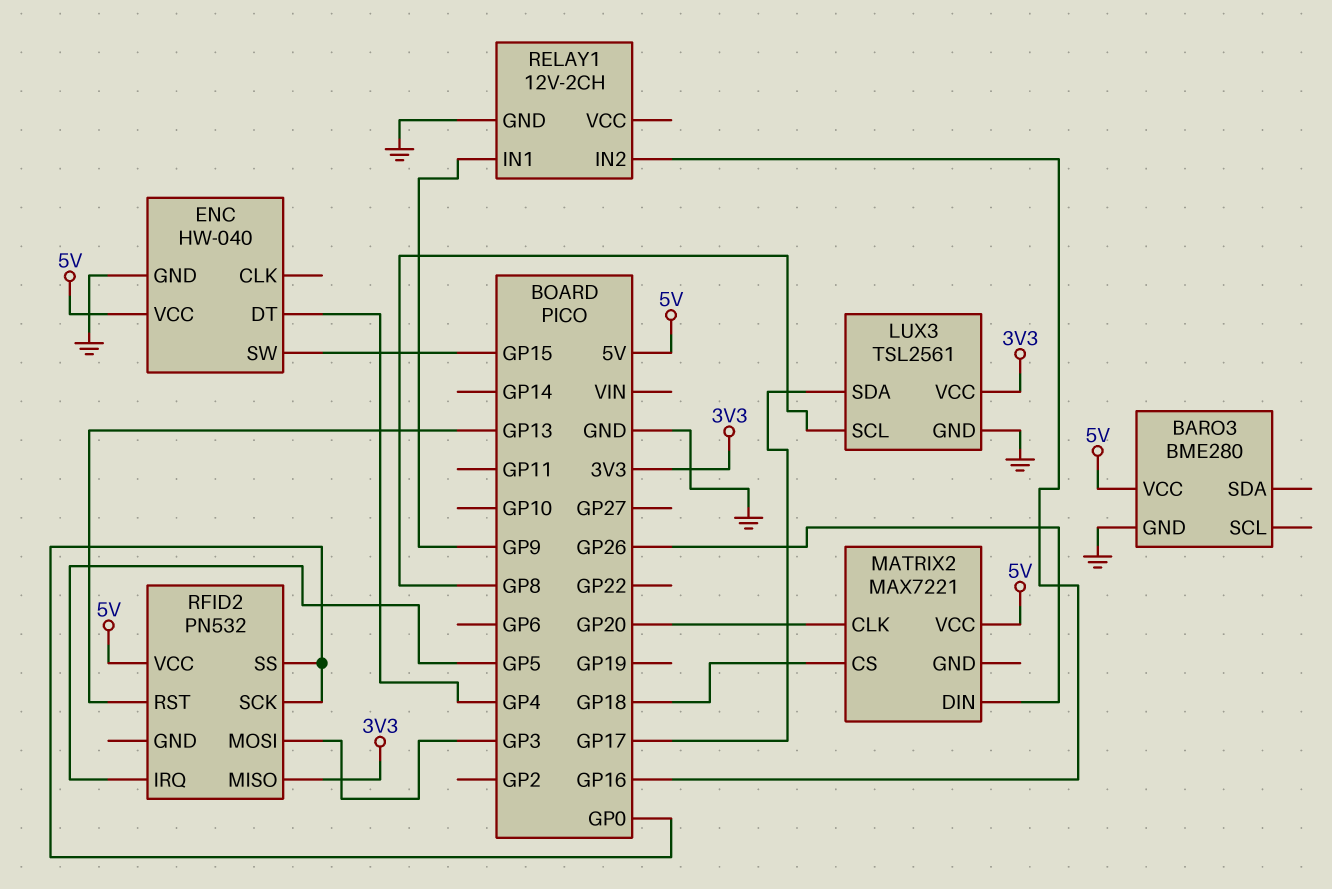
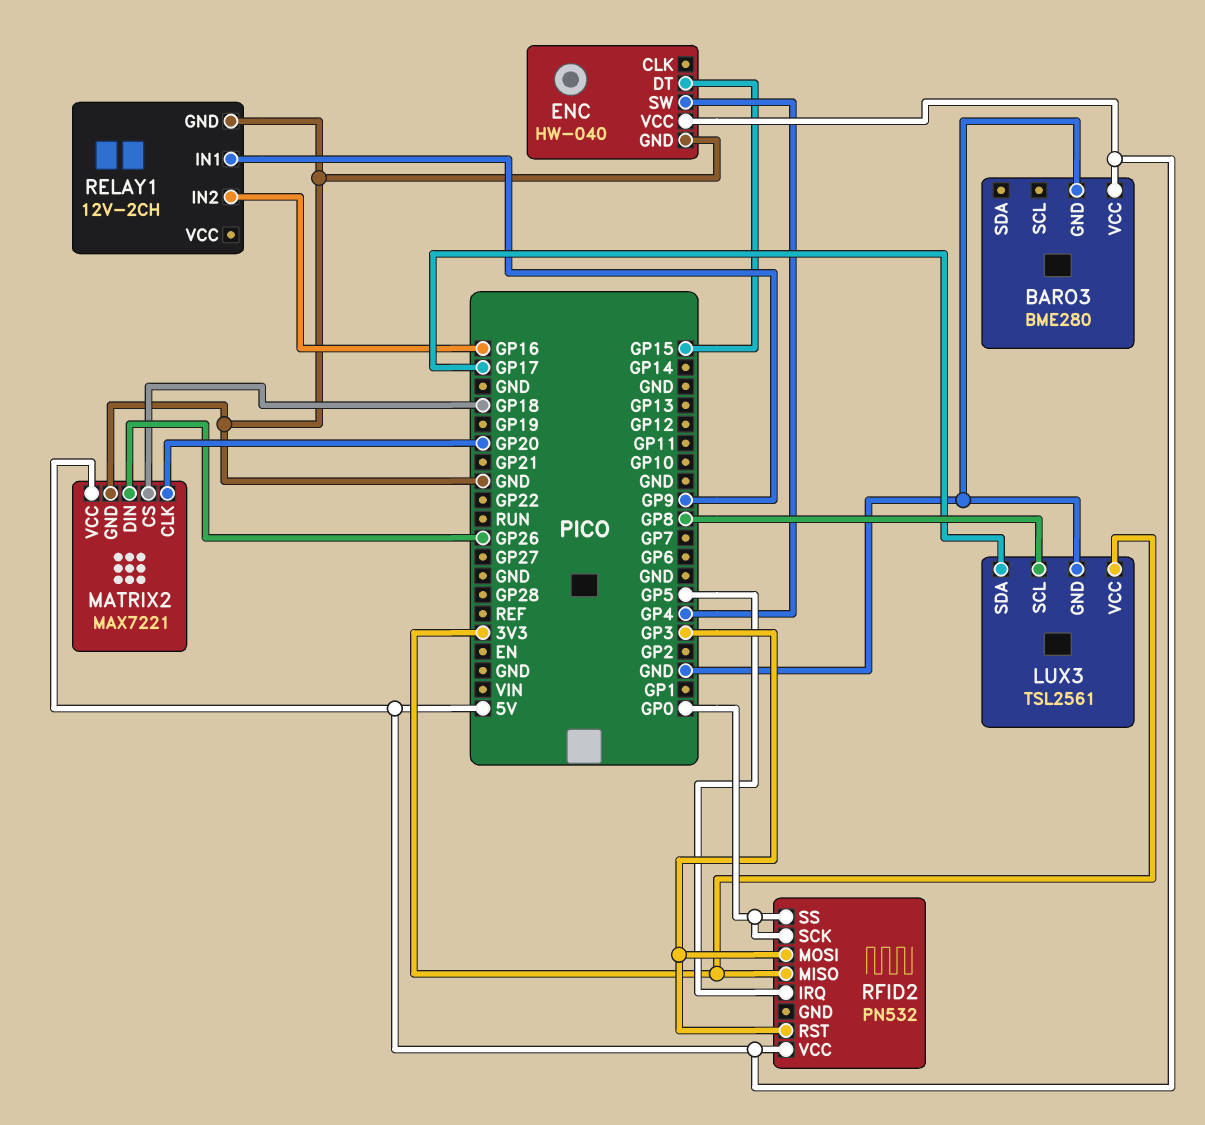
ENC pin DT: GP4 -> GP15
ENC pin SW: GP15 -> GP4
MATRIX2 pin GND: none -> GND
RFID2 pin RST: GP13 -> GP3

